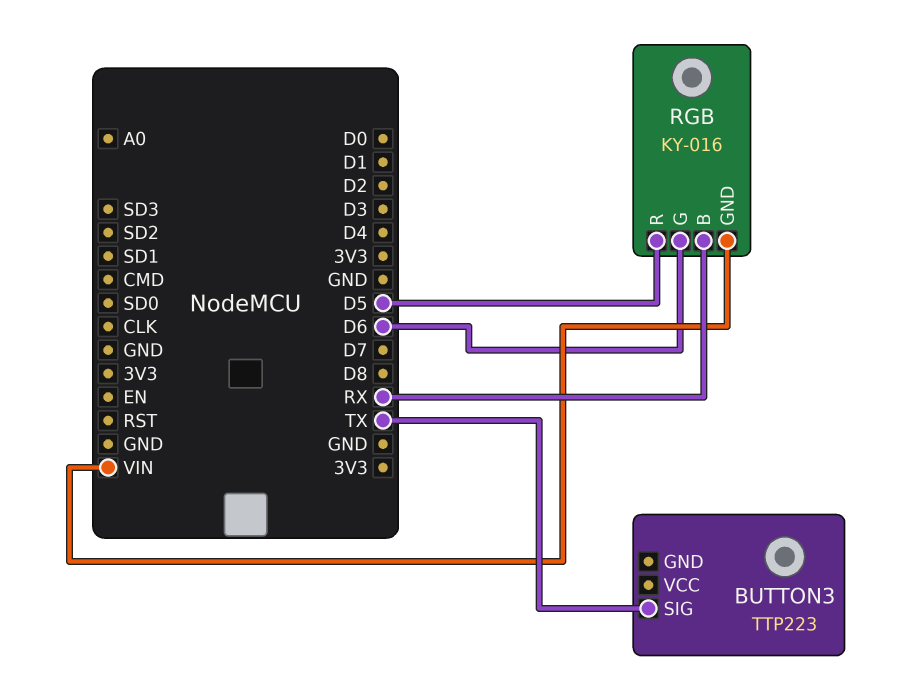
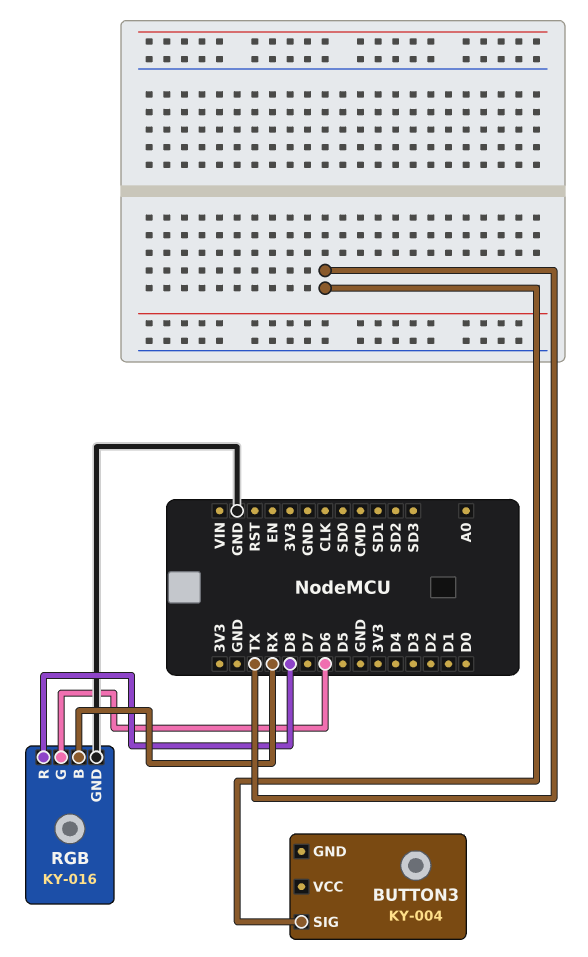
BUTTON3: TTP223 -> KY-004
RGB pin GND: VIN -> GND
RGB pin R: D5 -> D8

